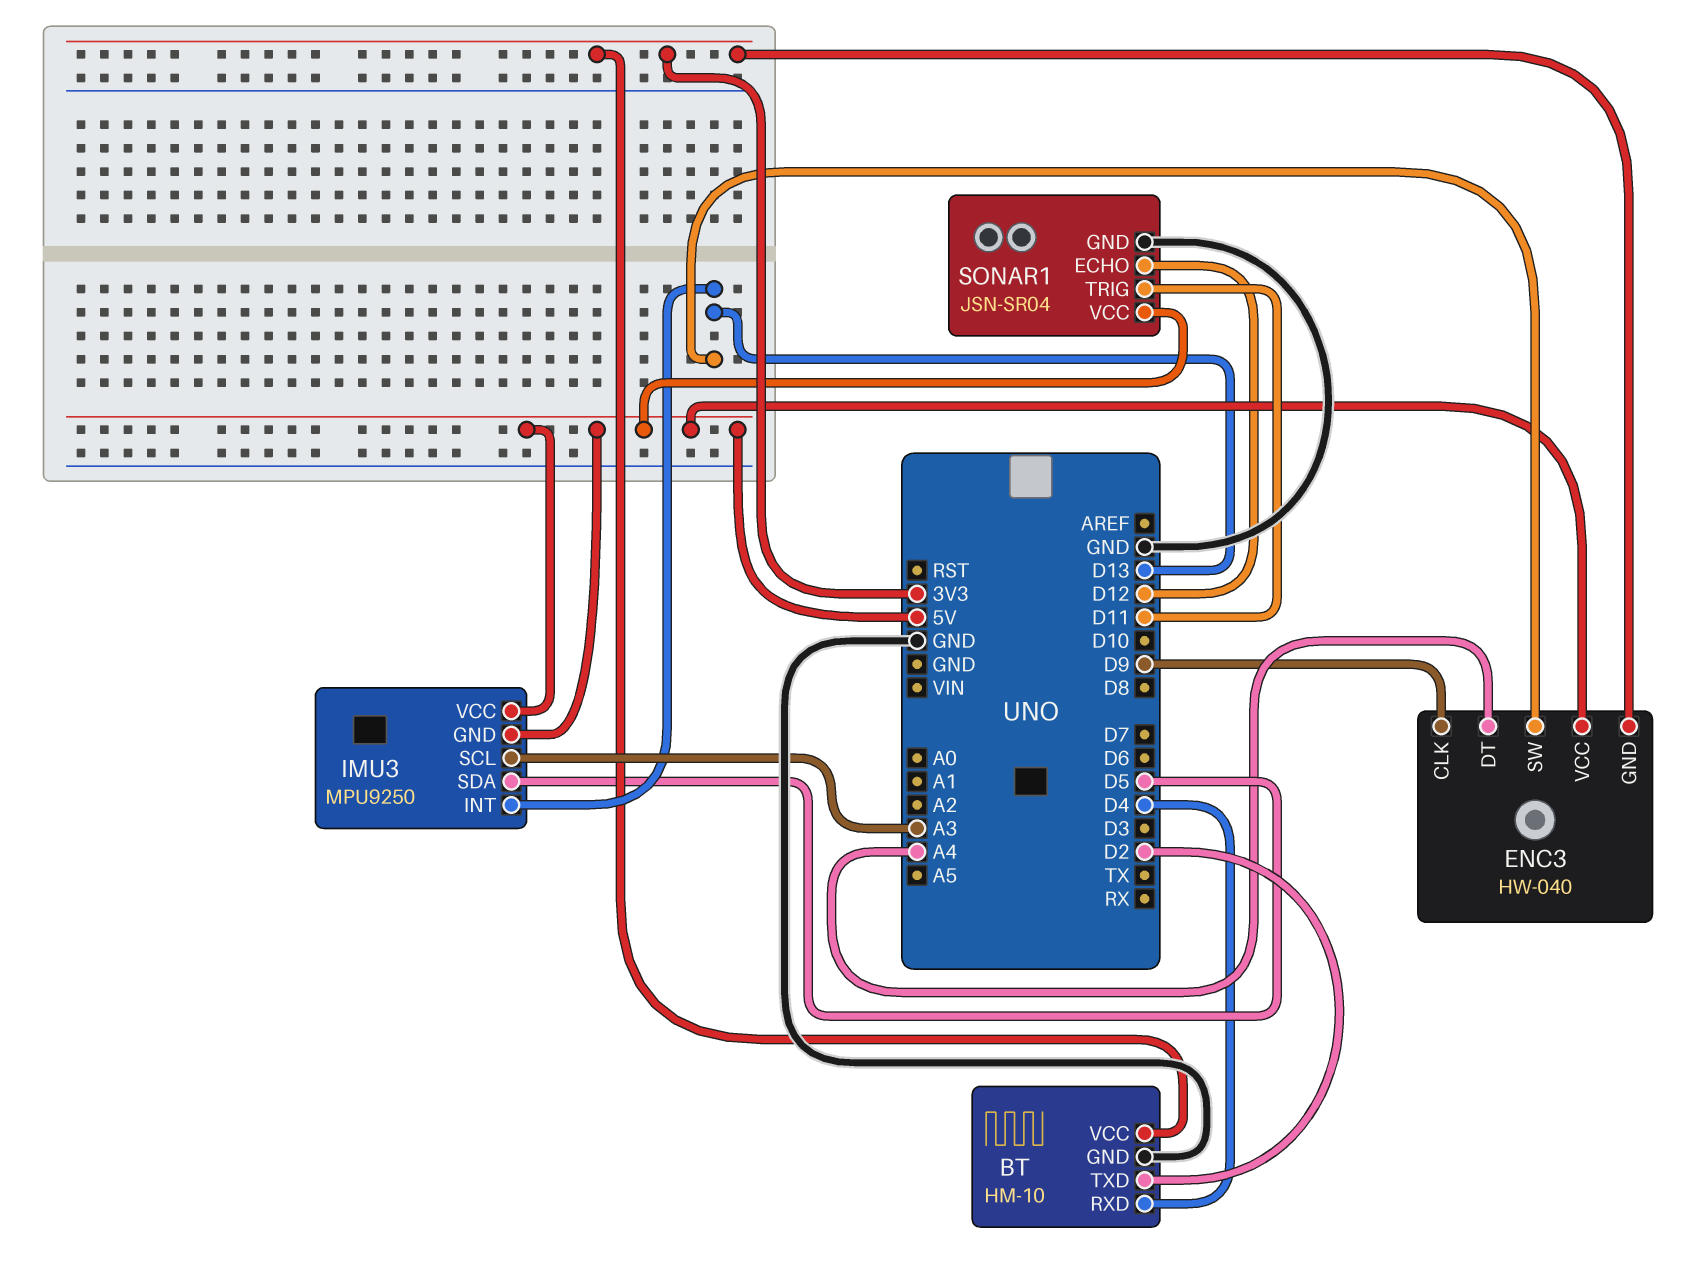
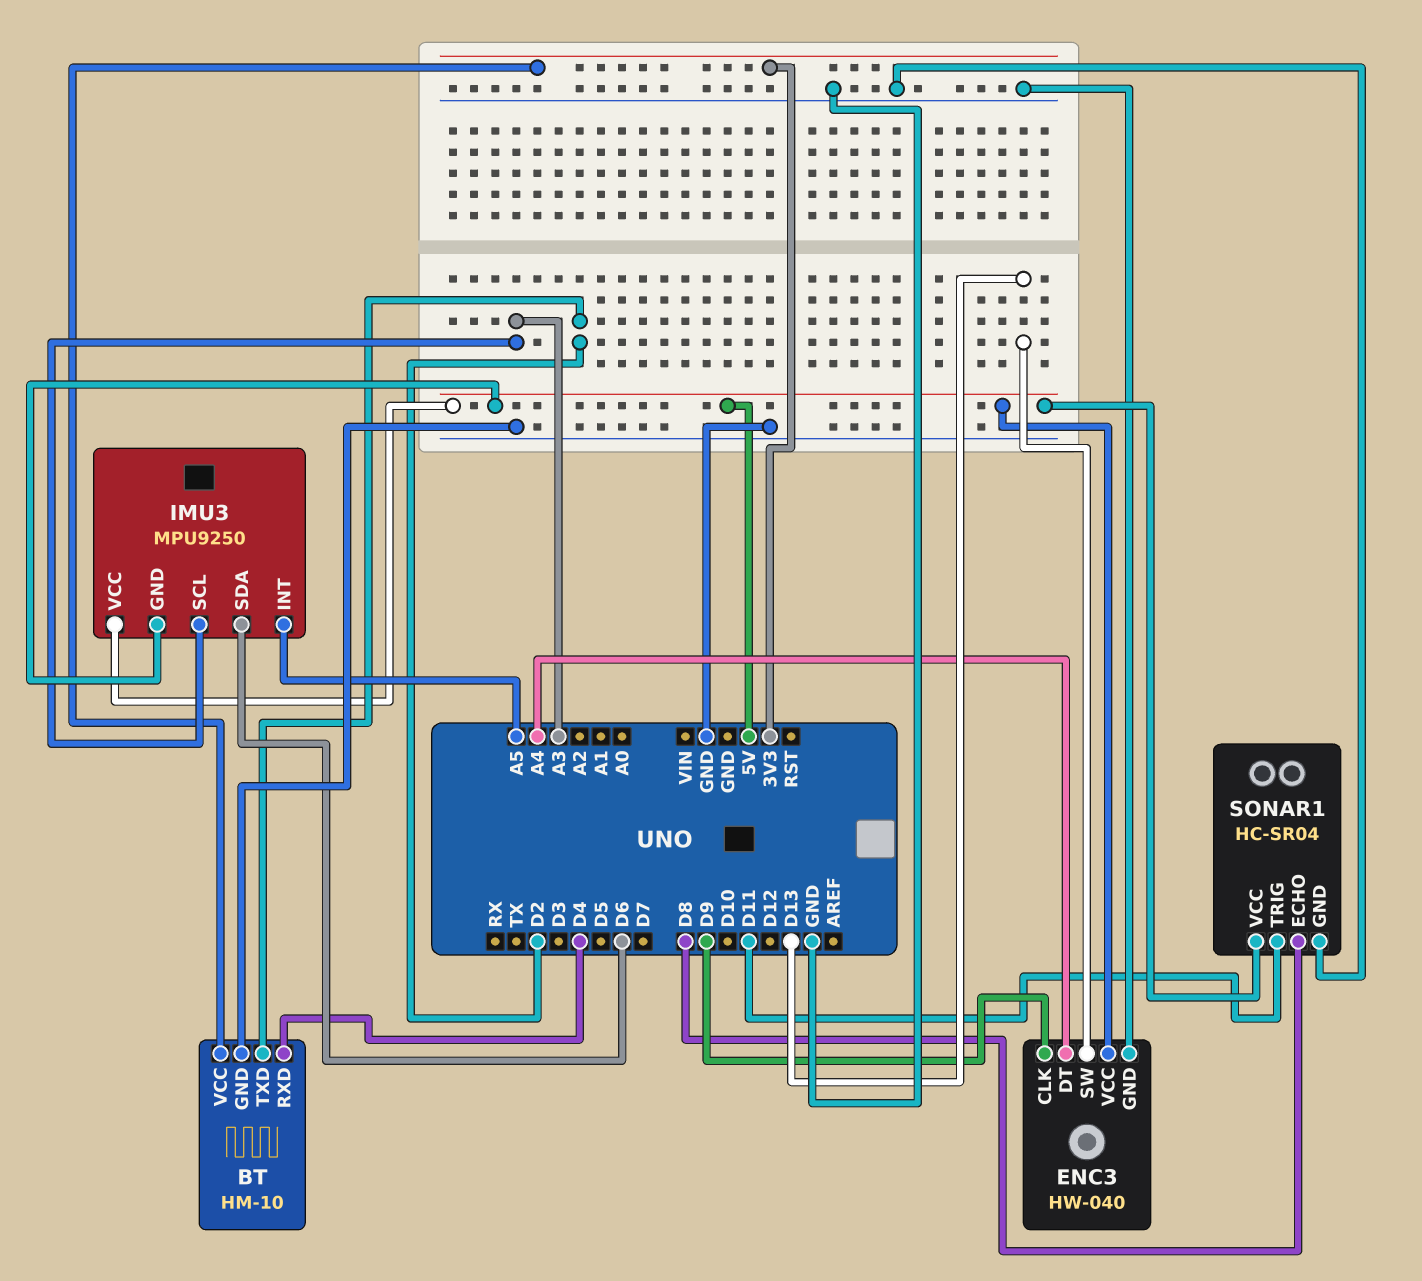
ENC3 pin GND: 3V3 -> GND
IMU3 pin INT: D13 -> A5
IMU3 pin SDA: D5 -> D6
SONAR1: JSN-SR04 -> HC-SR04
SONAR1 pin ECHO: D12 -> D8

